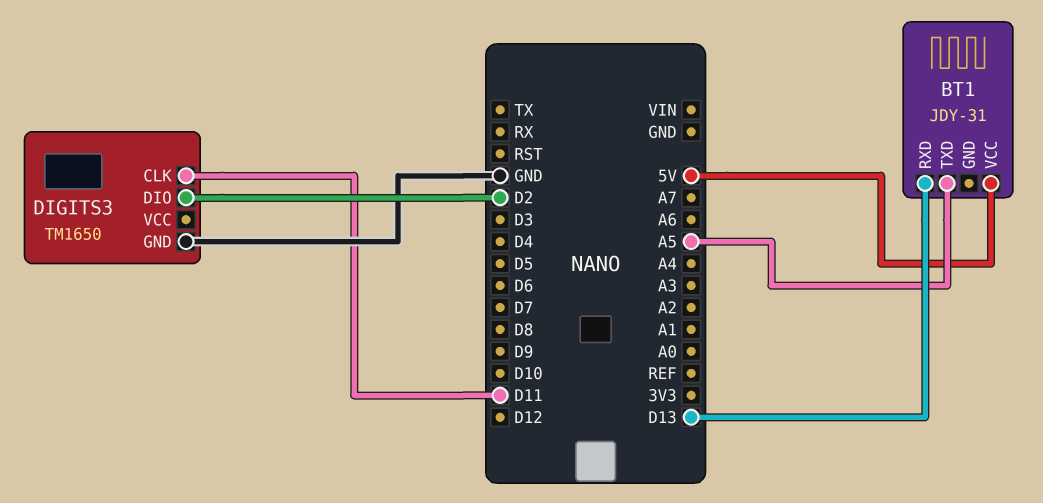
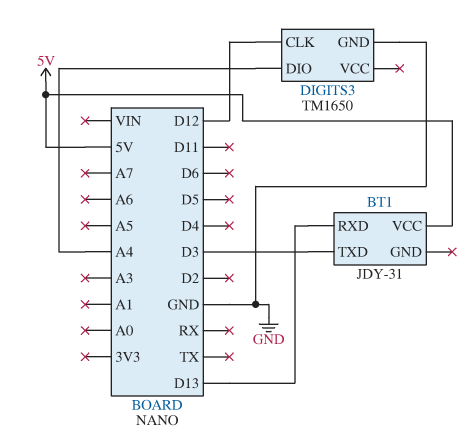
BT1 pin TXD: A5 -> D3
DIGITS3 pin CLK: D11 -> D12
DIGITS3 pin DIO: D2 -> A4

